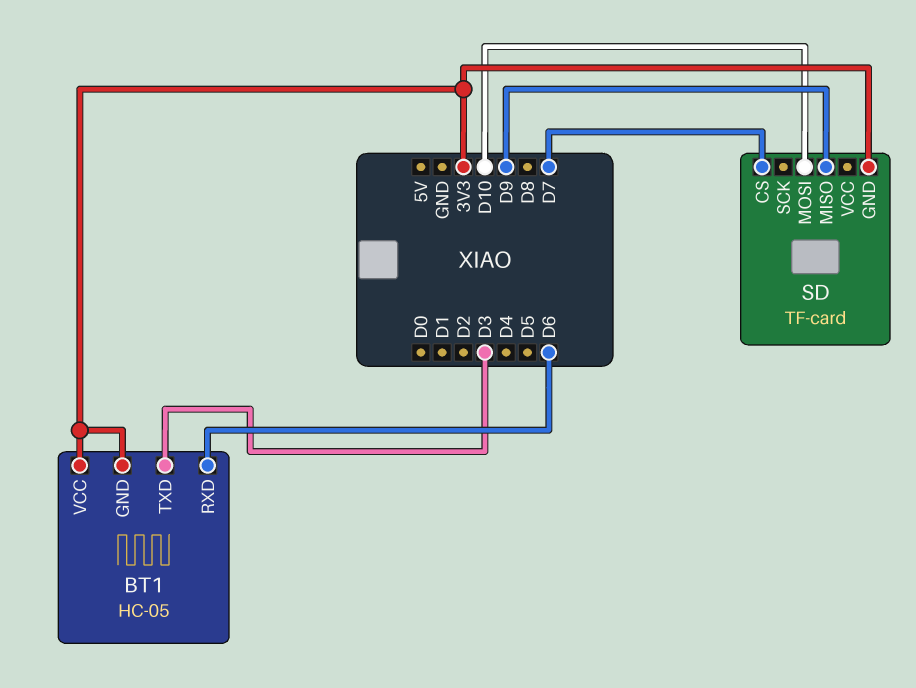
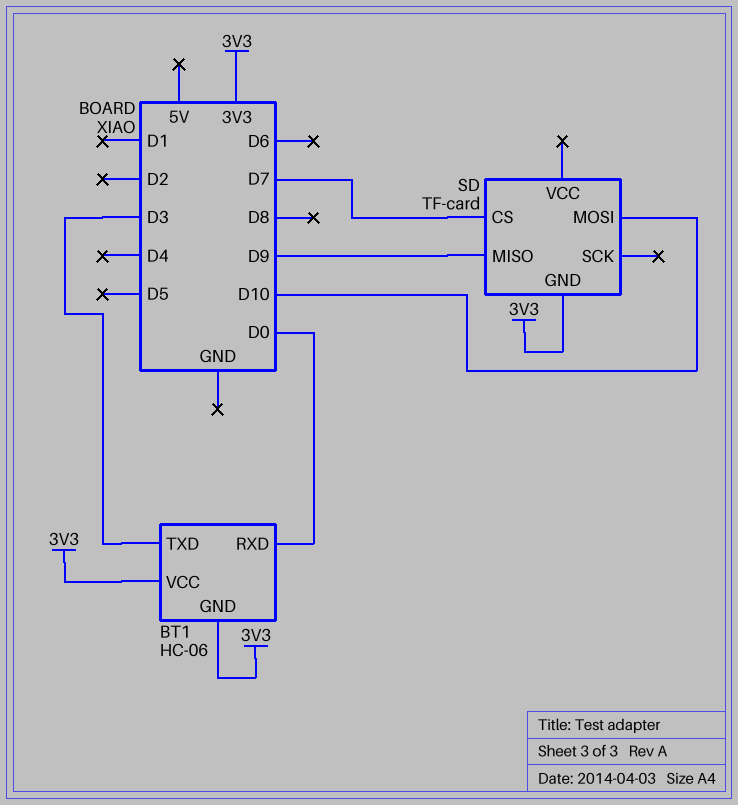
BT1: HC-05 -> HC-06
BT1 pin RXD: D6 -> D0

